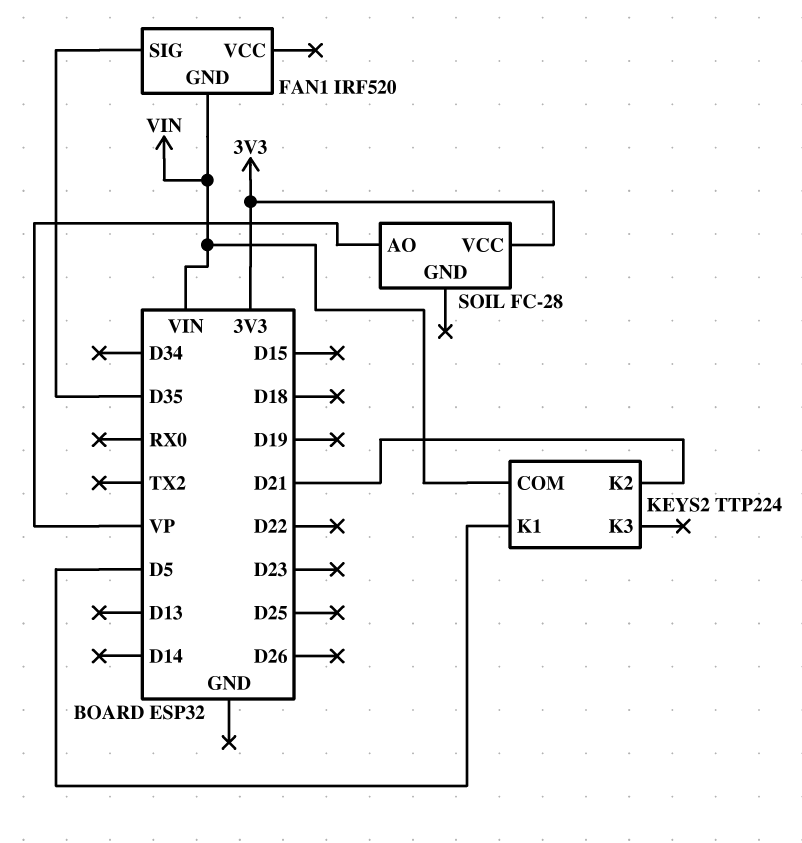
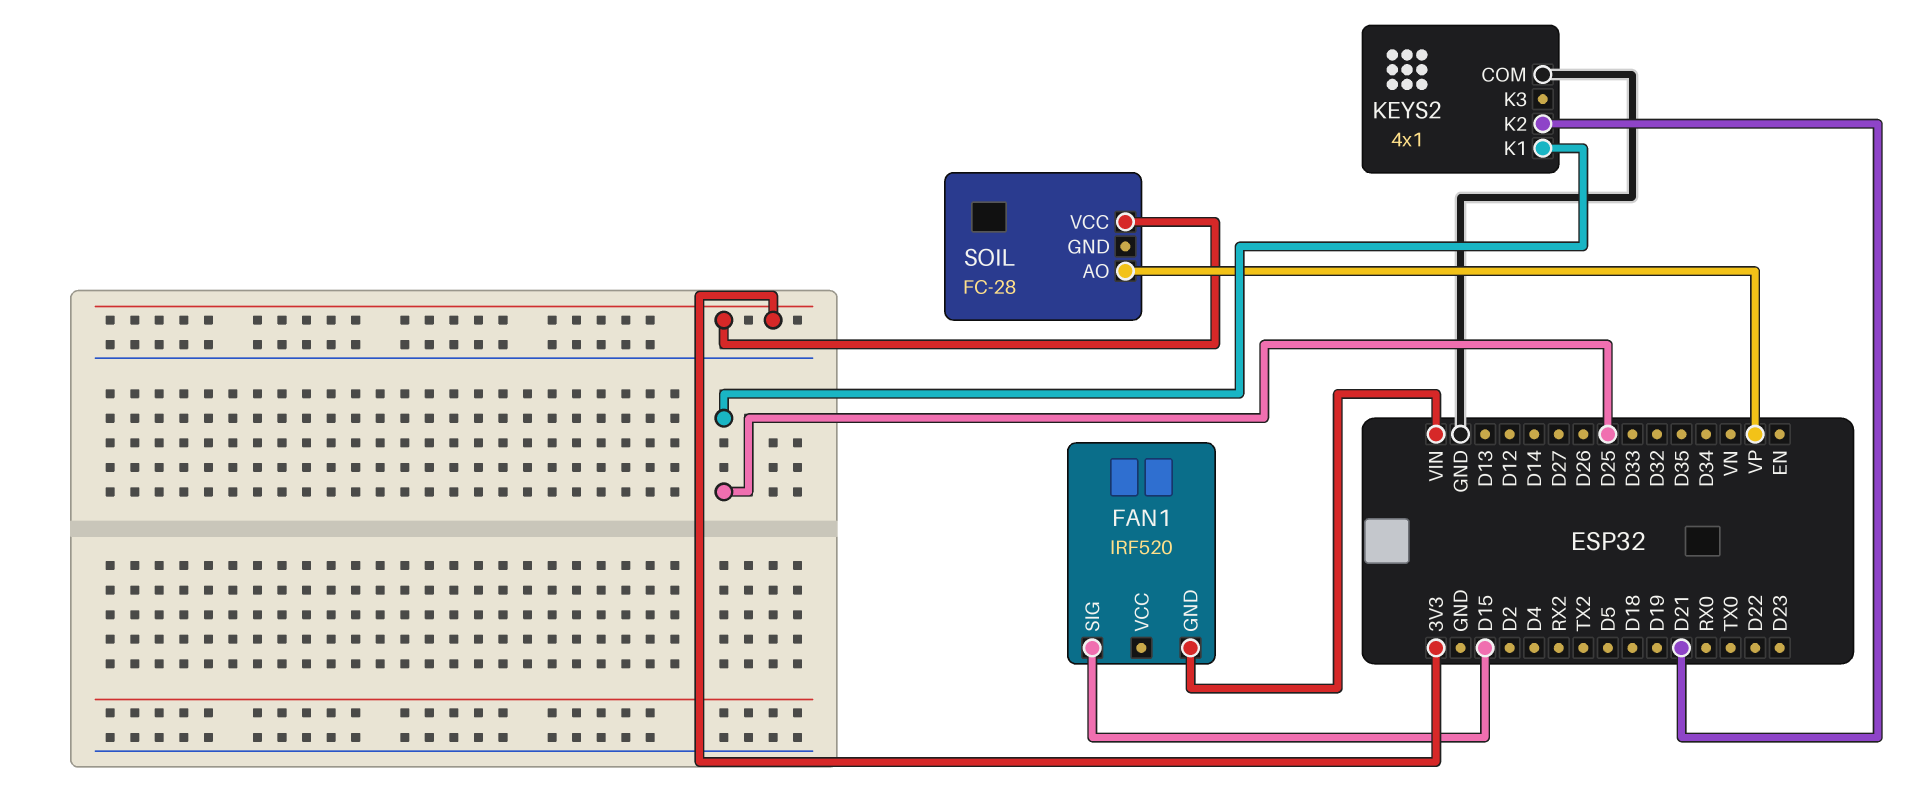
FAN1 pin SIG: D35 -> D15
KEYS2: TTP224 -> 4x1
KEYS2 pin COM: VIN -> GND
KEYS2 pin K1: D5 -> D25

